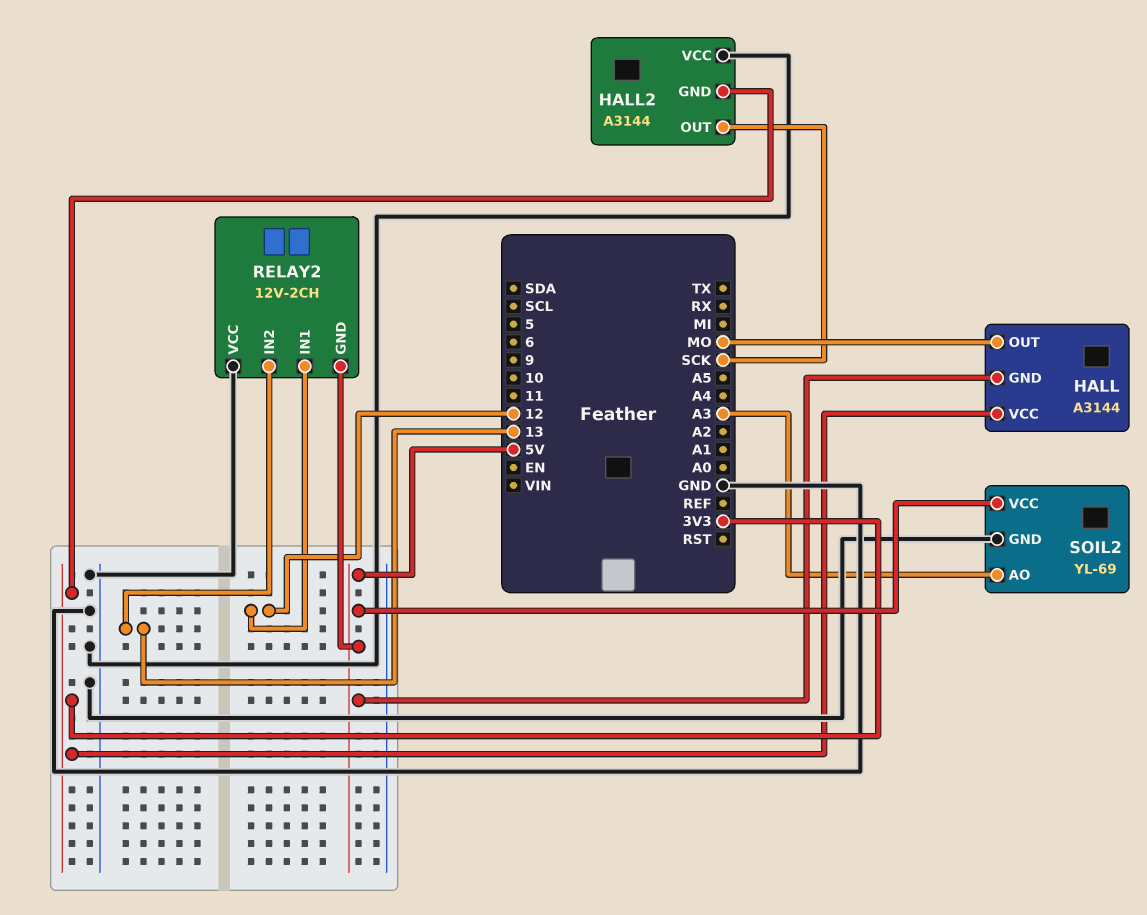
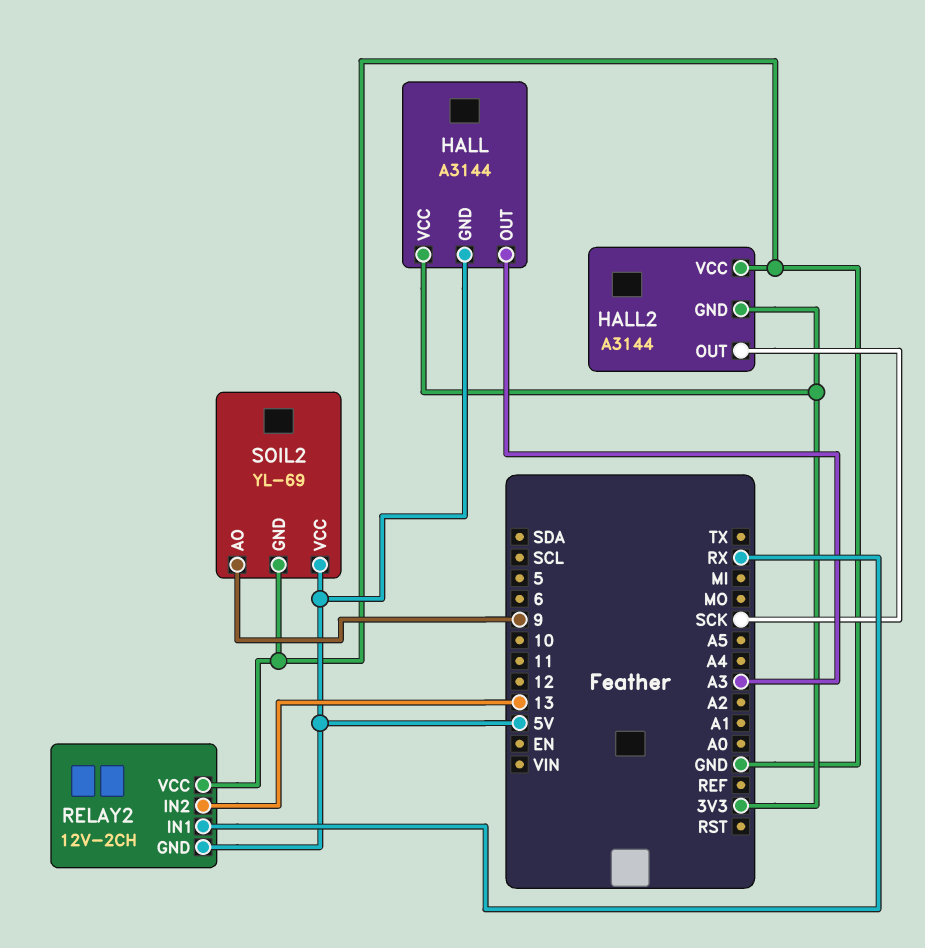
HALL pin OUT: MO -> A3
RELAY2 pin IN1: 12 -> RX
SOIL2 pin AO: A3 -> 9

